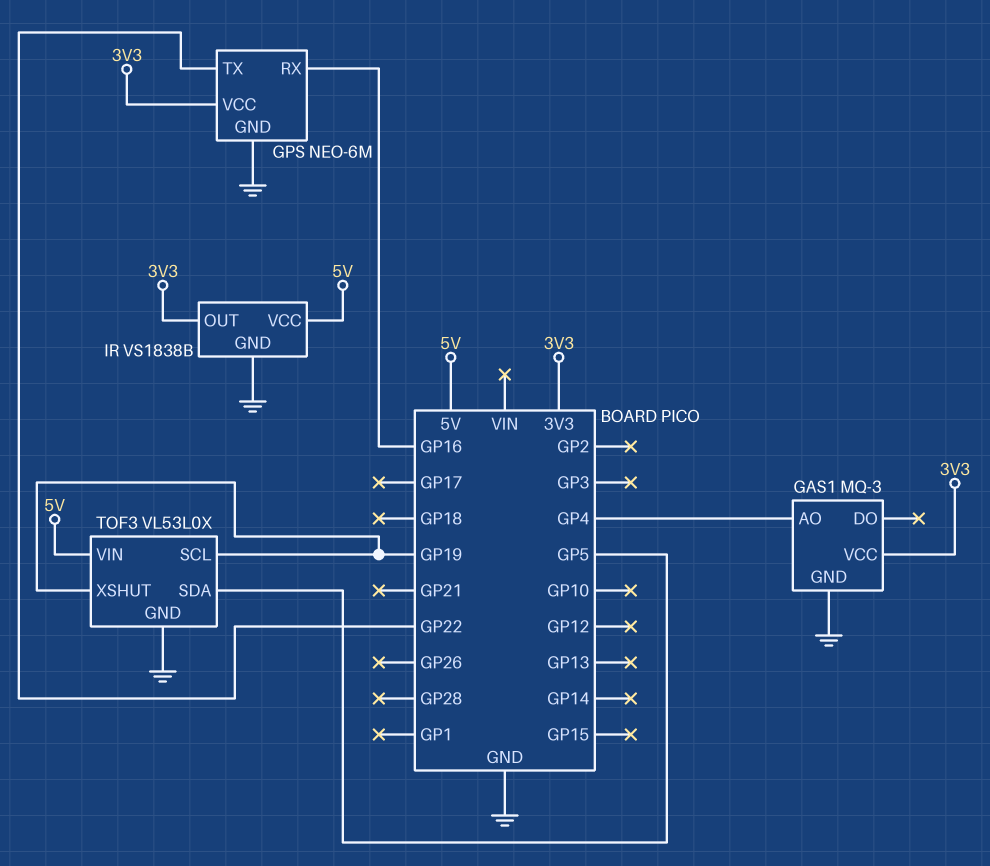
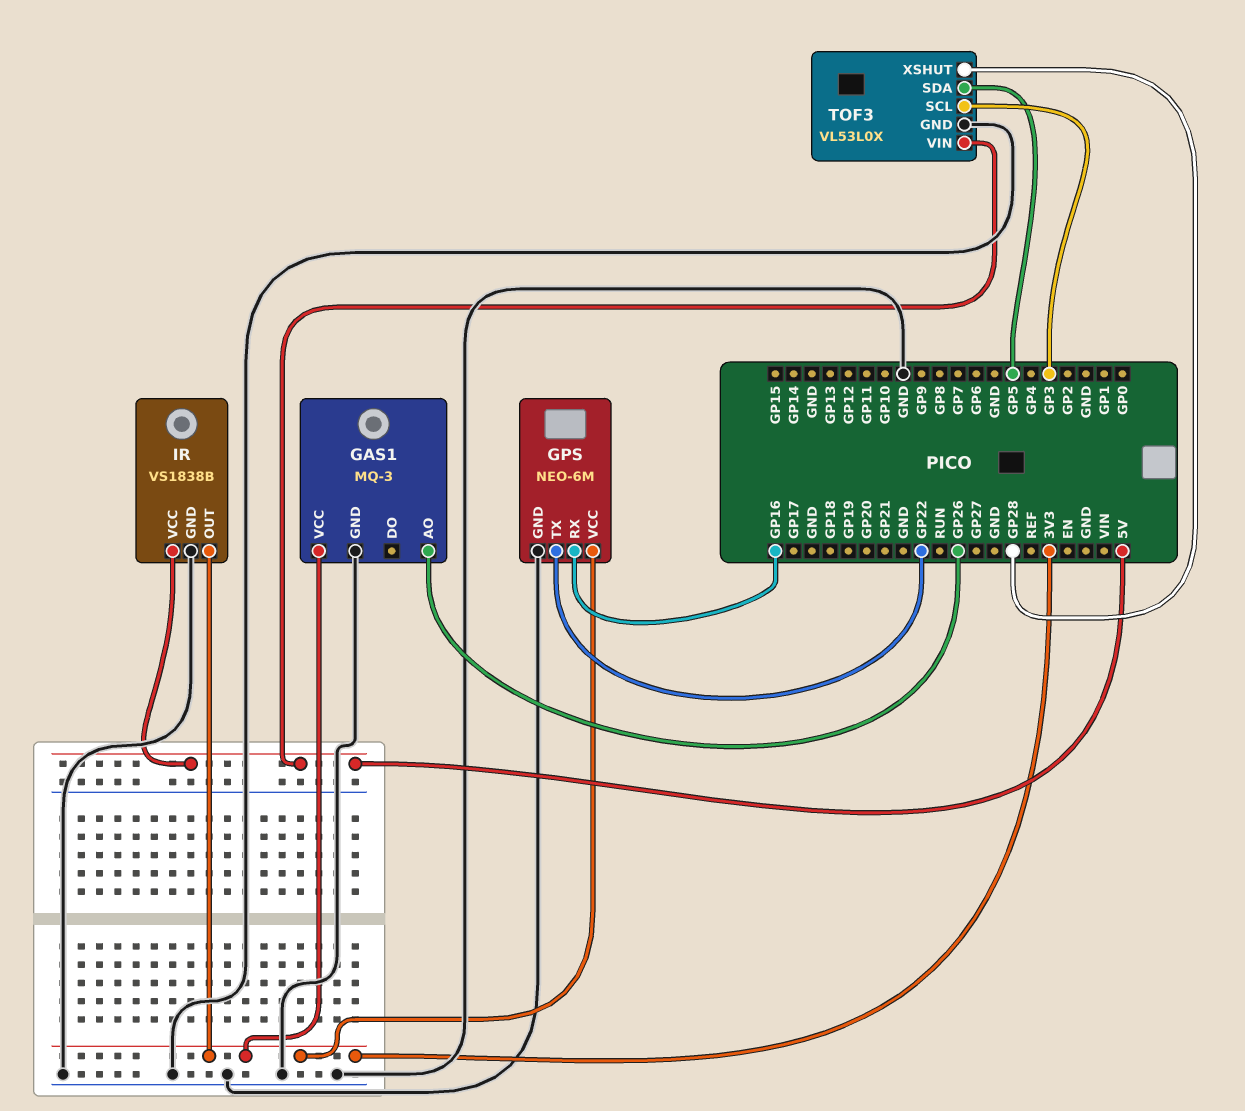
GAS1 pin AO: GP4 -> GP26
TOF3 pin SCL: GP19 -> GP3
TOF3 pin XSHUT: GP19 -> GP28

